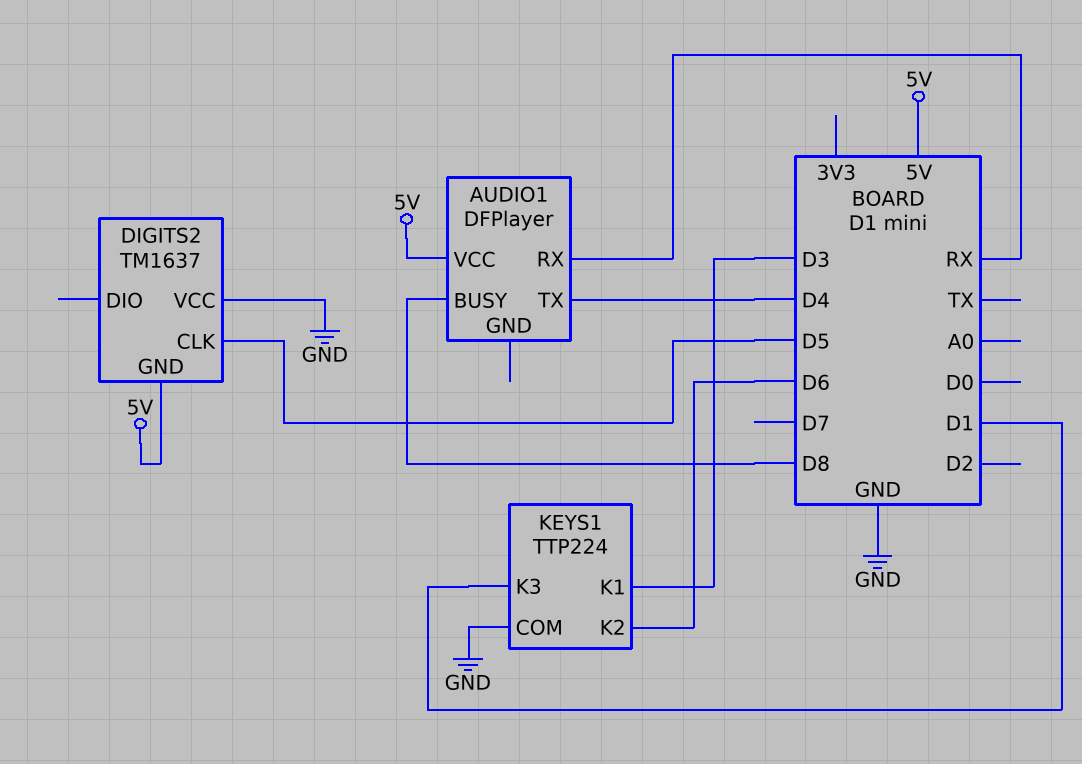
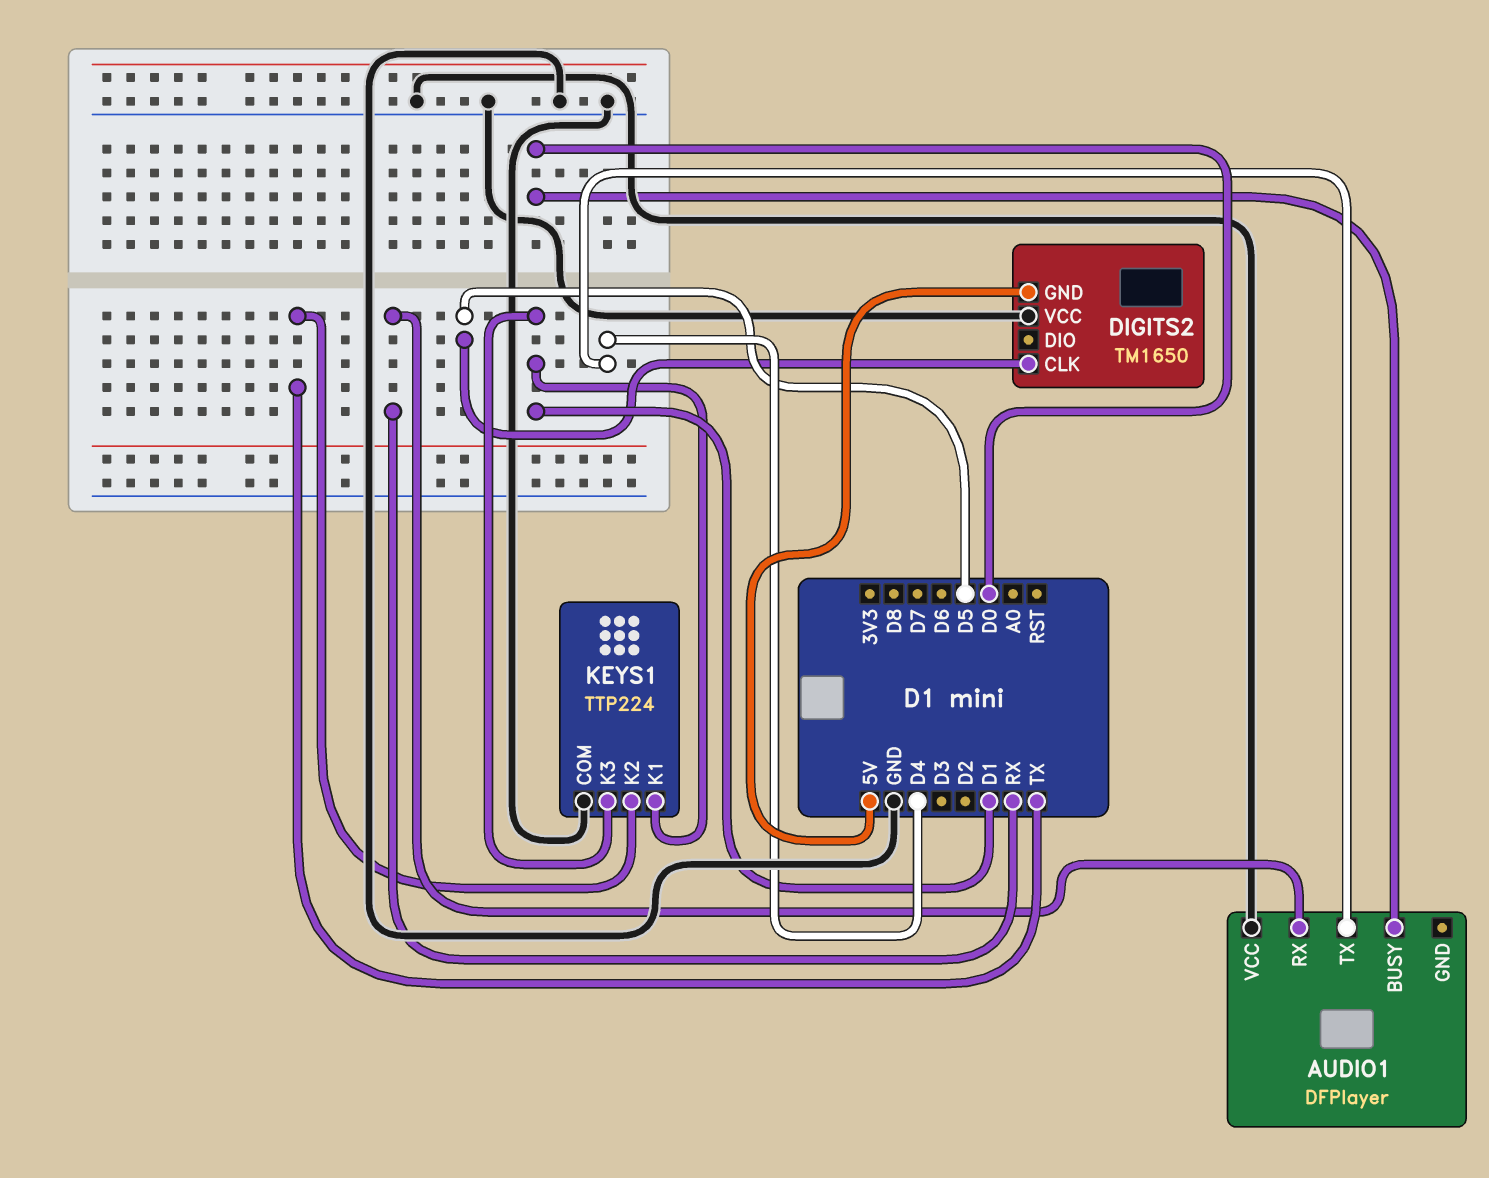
AUDIO1 pin BUSY: D8 -> D0
AUDIO1 pin VCC: 5V -> GND
DIGITS2: TM1637 -> TM1650
KEYS1 pin K1: D3 -> D1
KEYS1 pin K2: D6 -> TX

